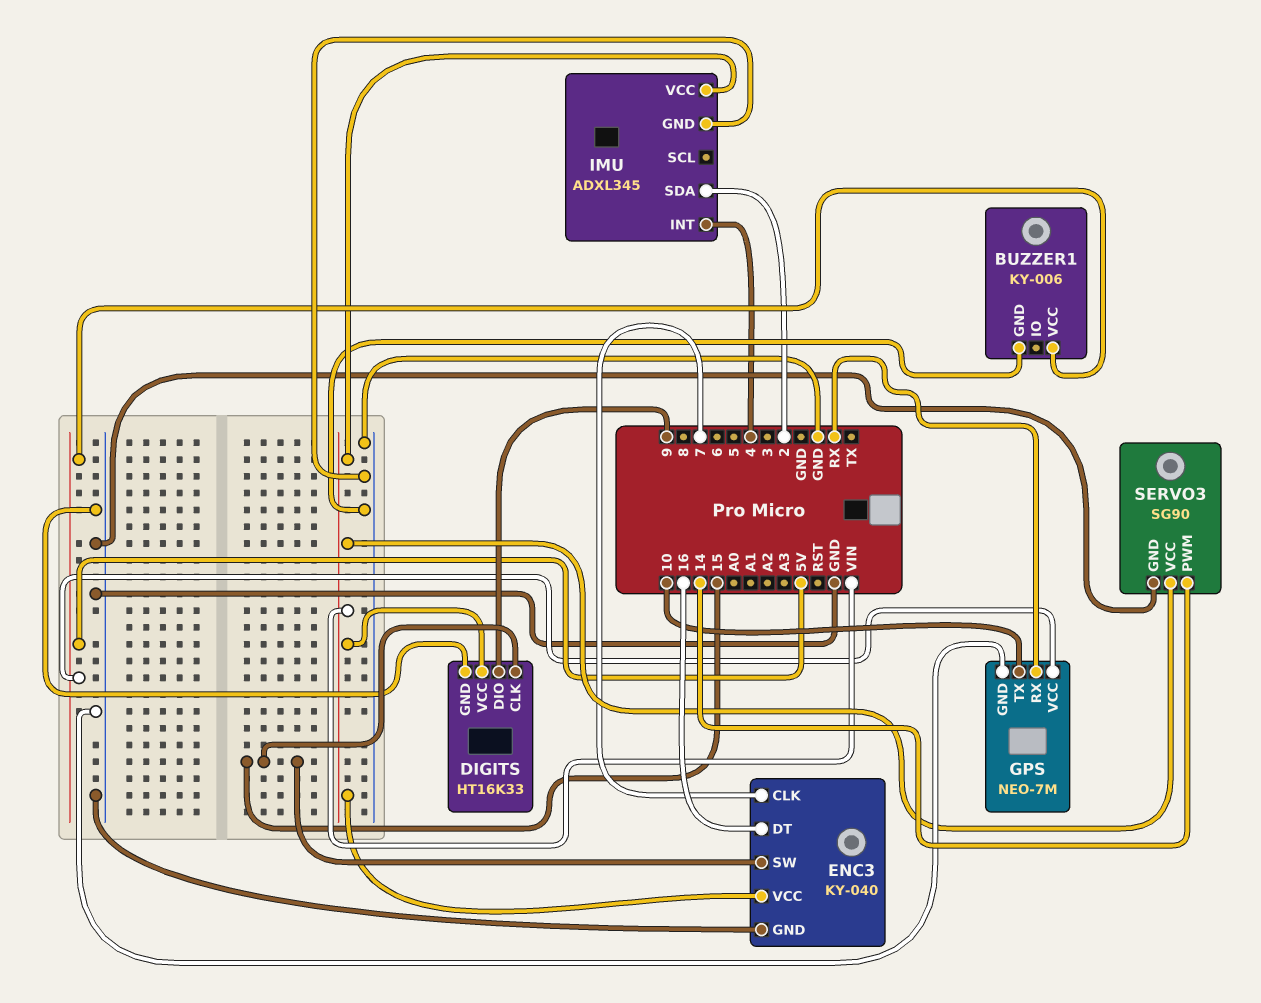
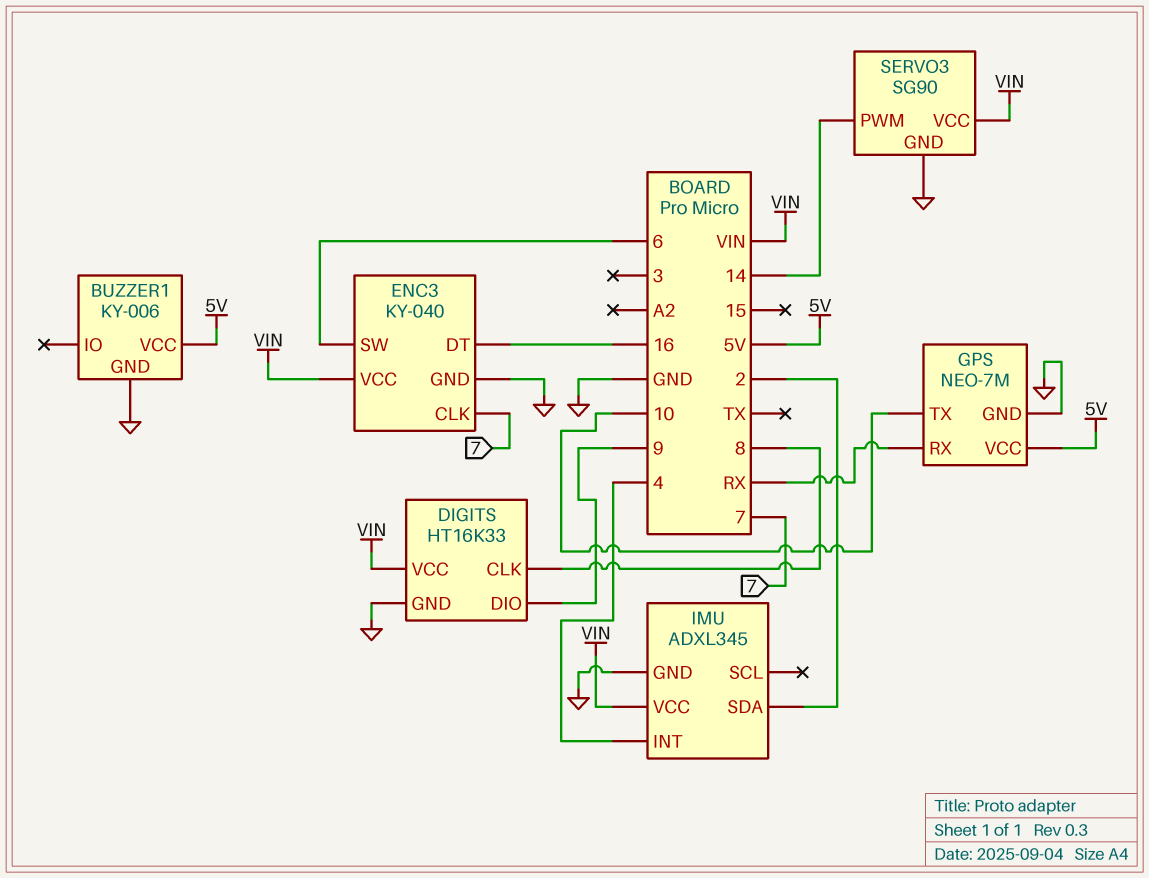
DIGITS pin CLK: 15 -> 8
ENC3 pin SW: 15 -> 6

